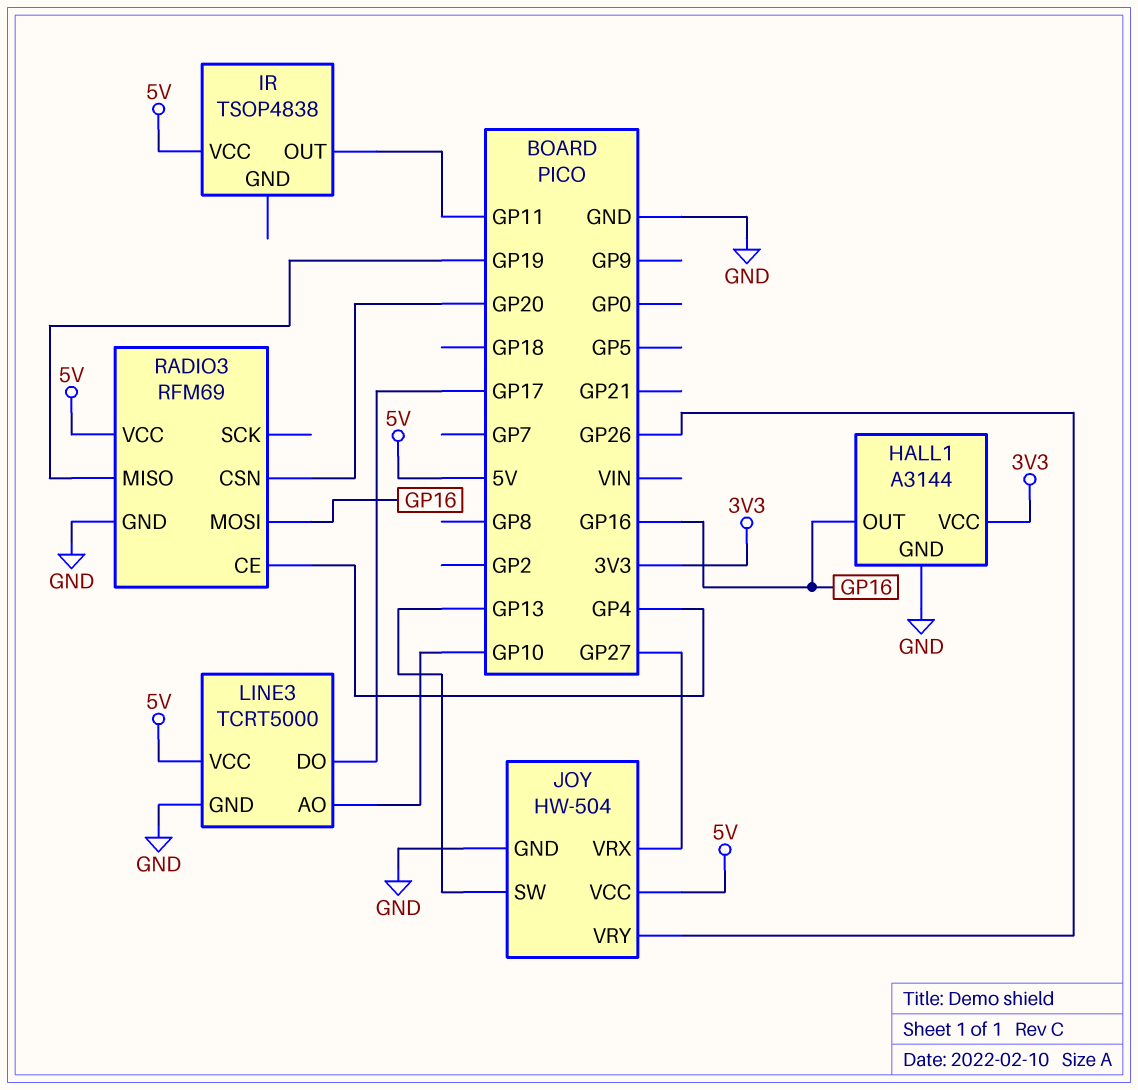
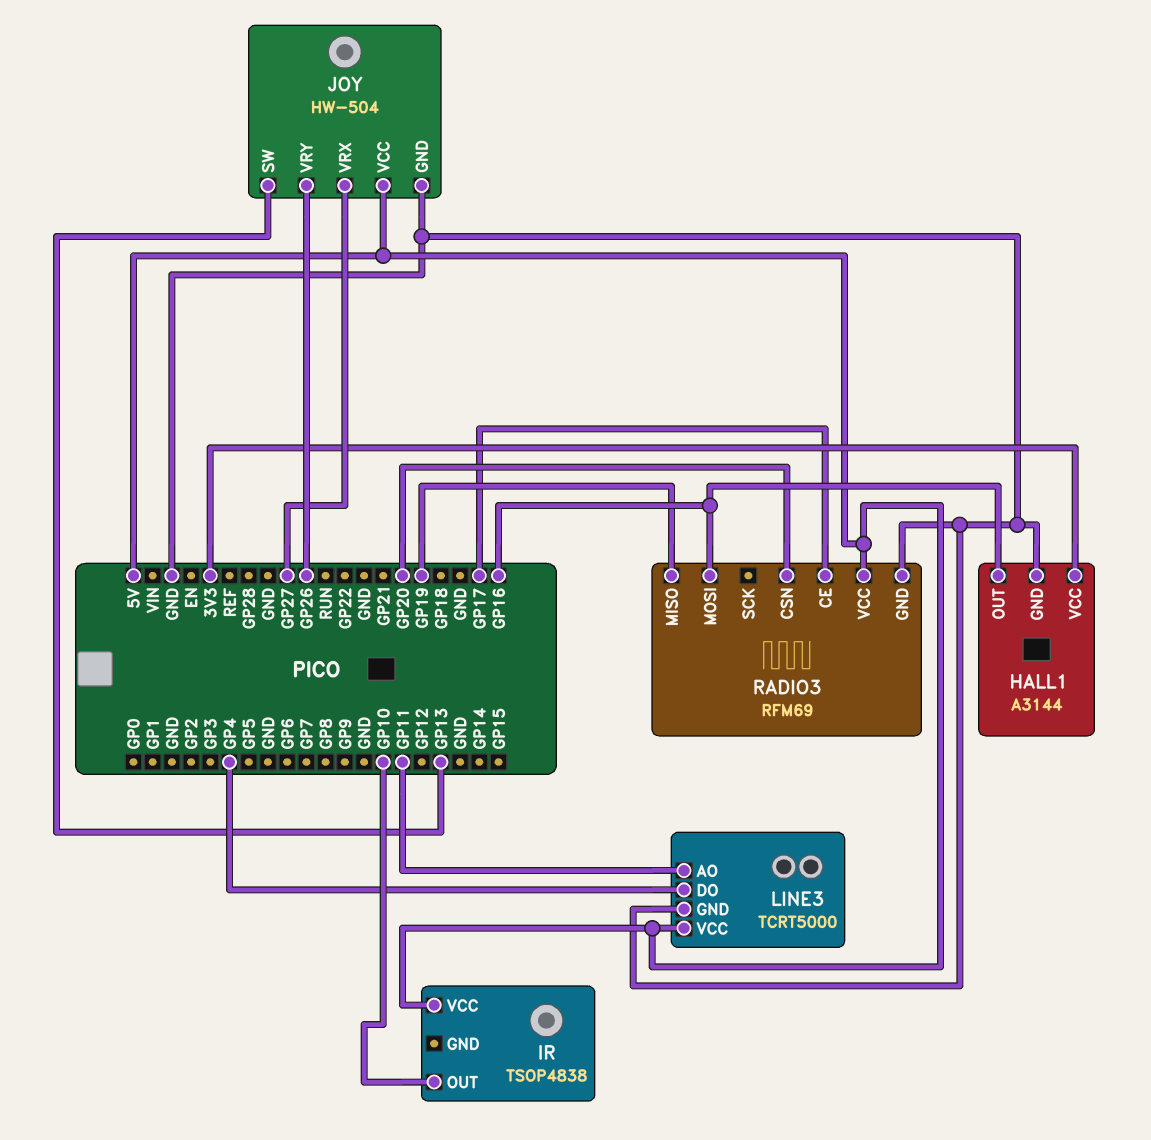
IR pin OUT: GP11 -> GP10
LINE3 pin AO: GP10 -> GP11
LINE3 pin DO: GP17 -> GP4
RADIO3 pin CE: GP4 -> GP17

